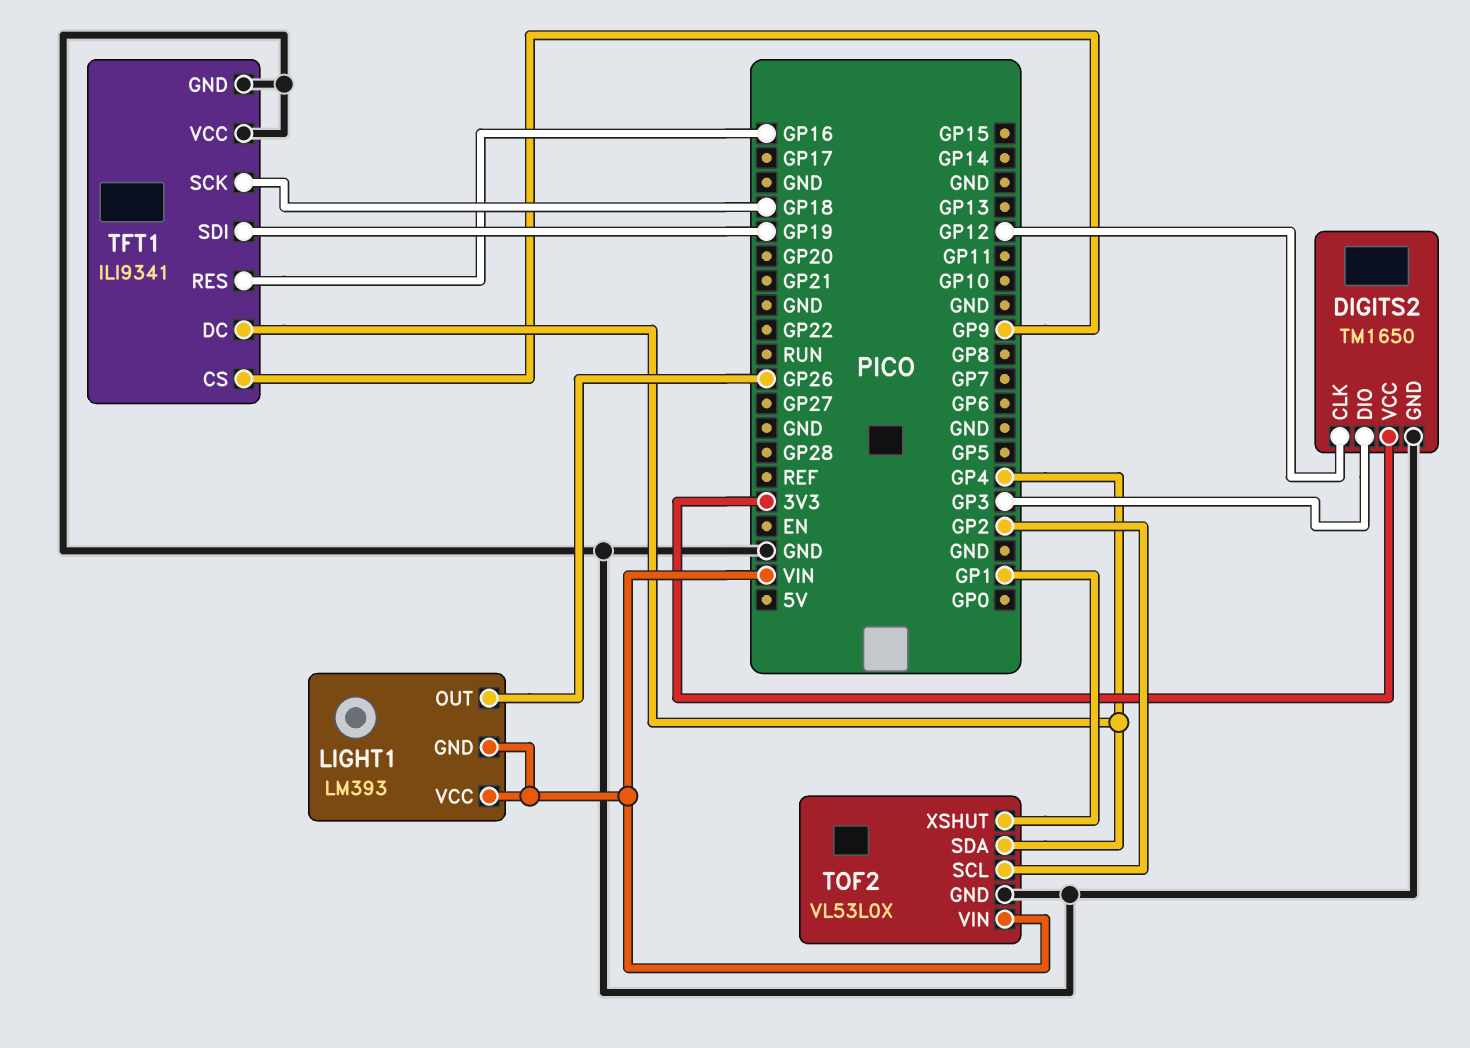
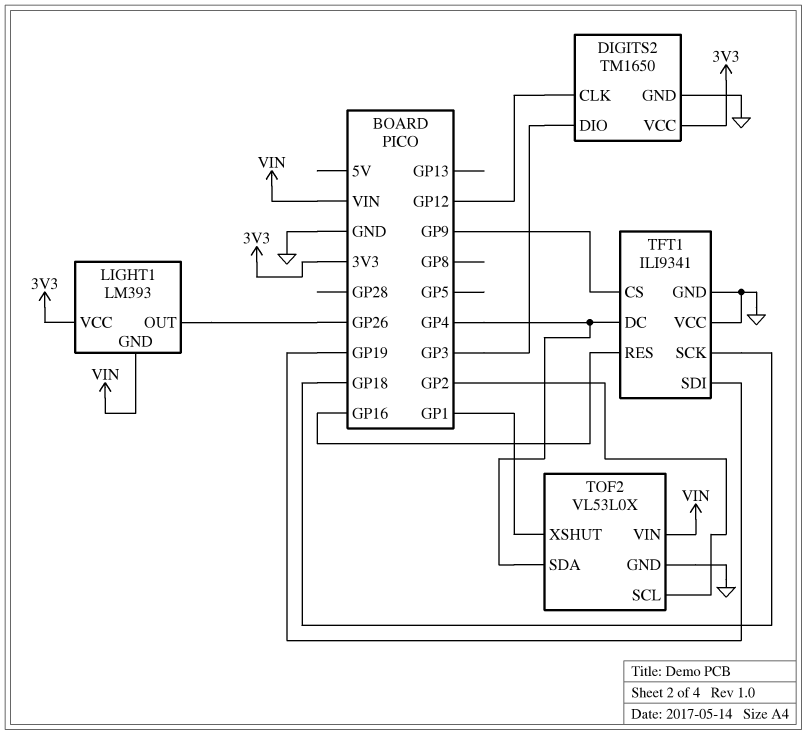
LIGHT1 pin VCC: VIN -> 3V3

